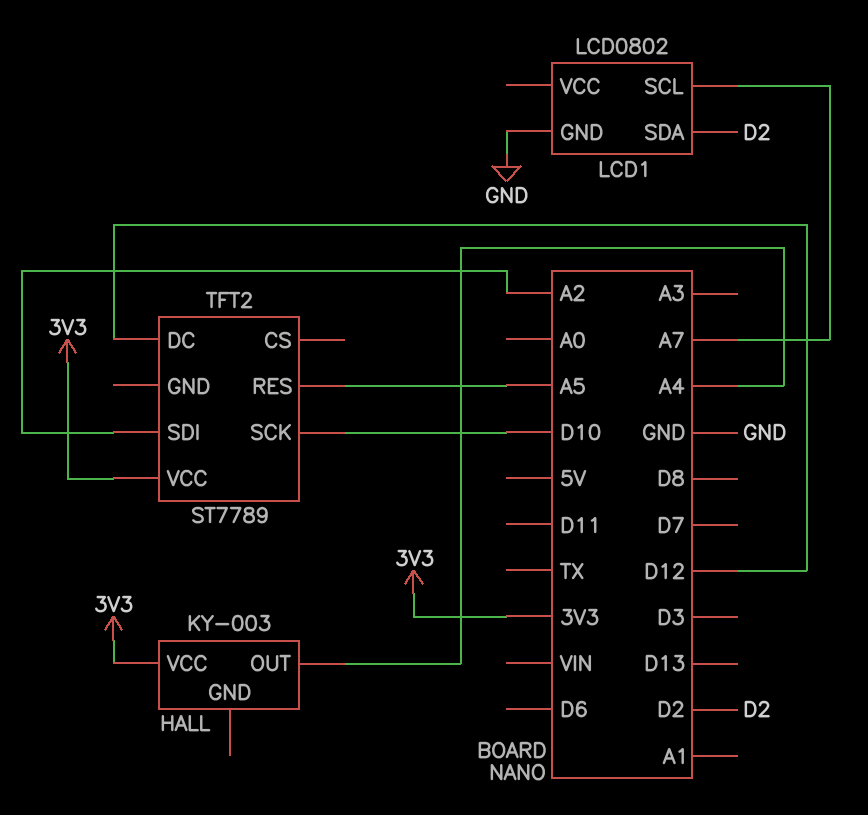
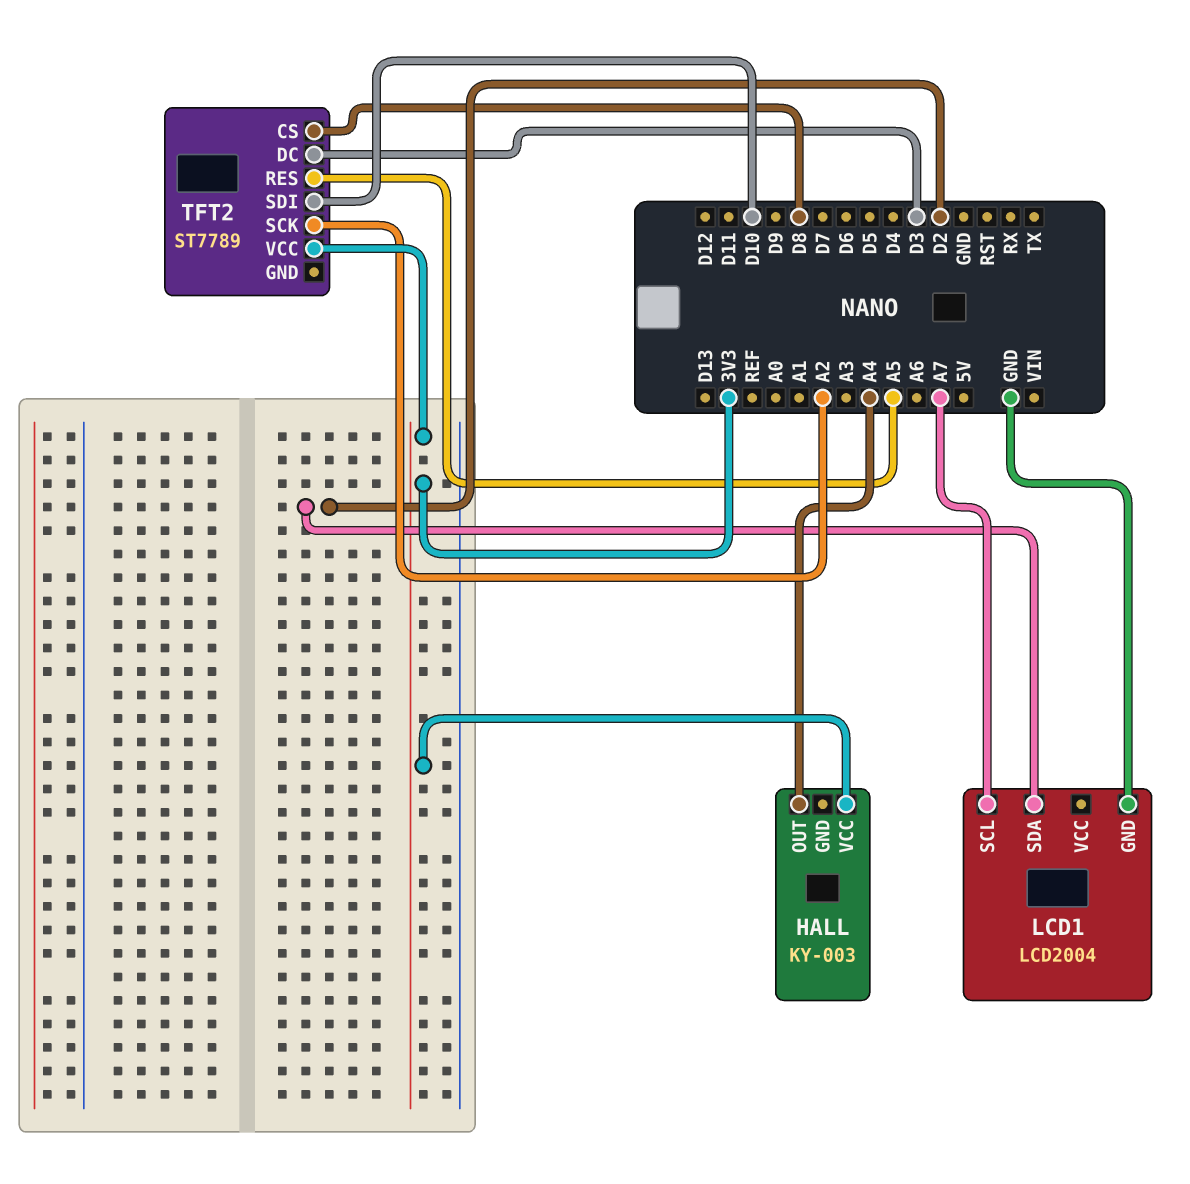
LCD1: LCD0802 -> LCD2004
TFT2 pin CS: none -> D8
TFT2 pin DC: D12 -> D3
TFT2 pin SCK: D10 -> A2
TFT2 pin SDI: A2 -> D10

